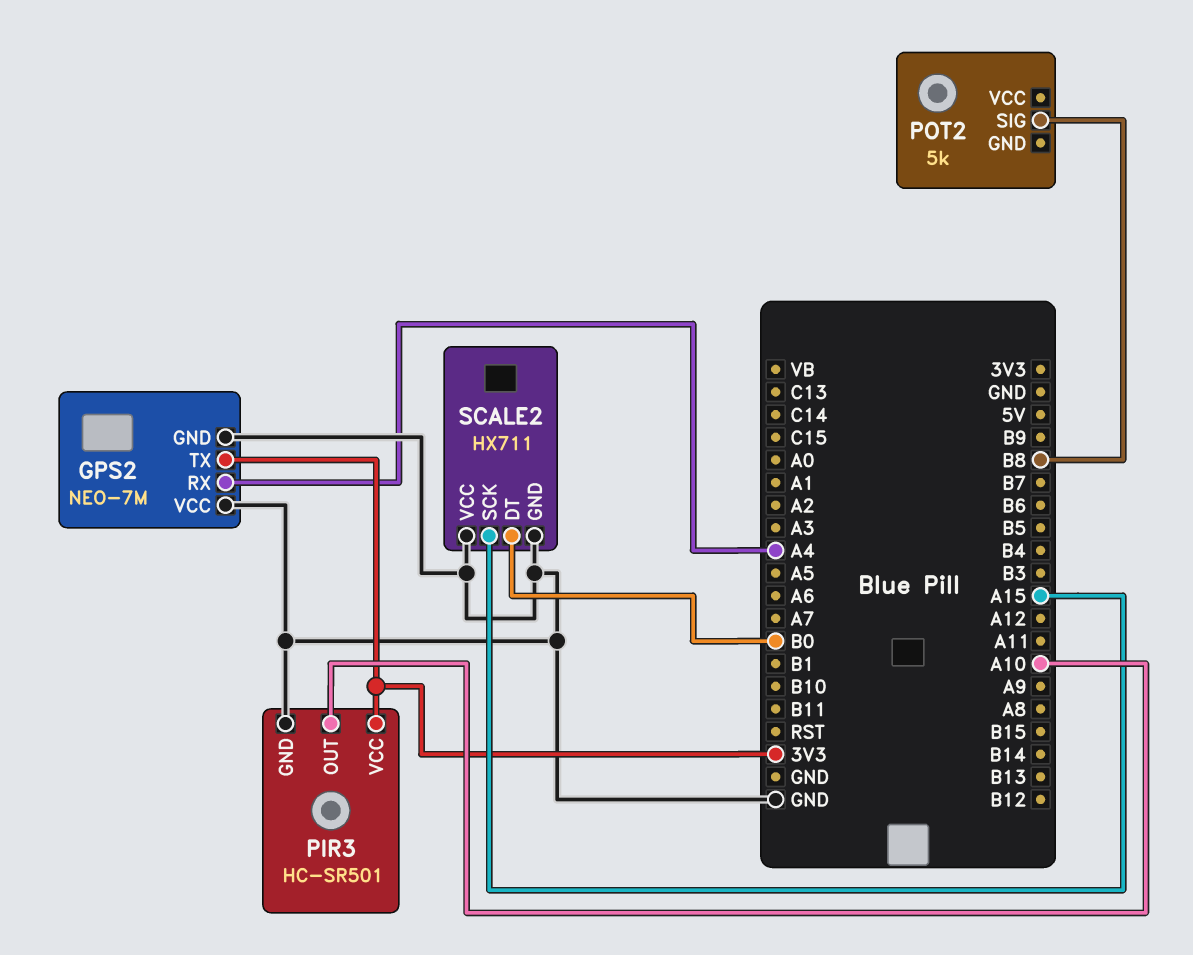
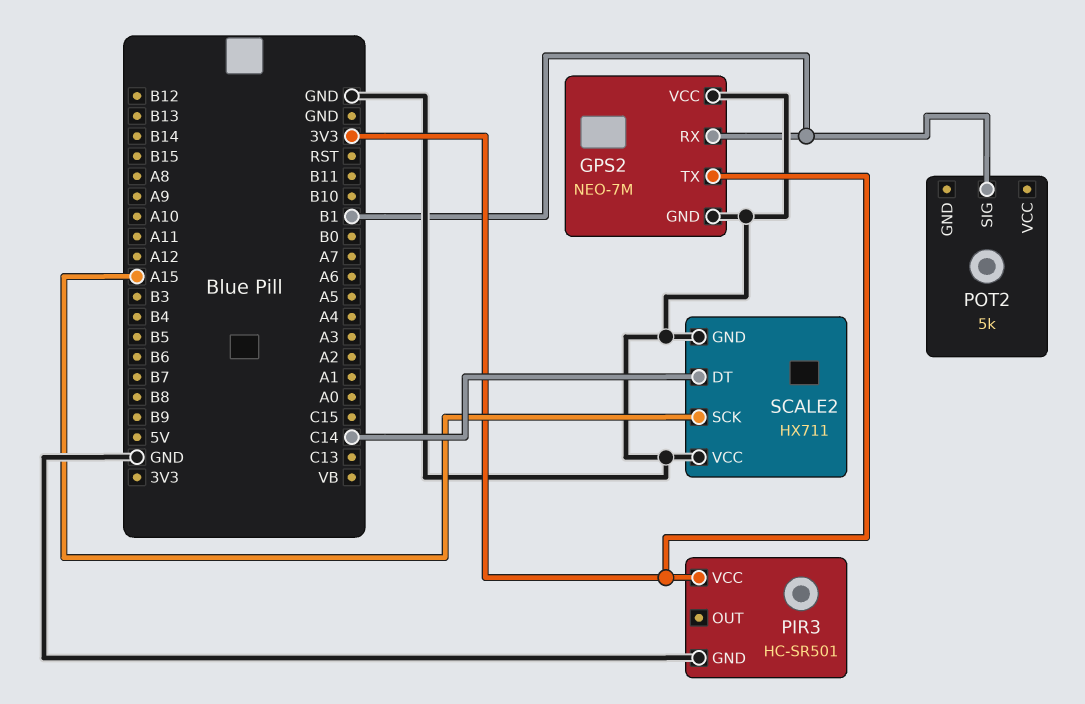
GPS2 pin RX: A4 -> B1
PIR3 pin OUT: A10 -> none
POT2 pin SIG: B8 -> B1
SCALE2 pin DT: B0 -> C14

